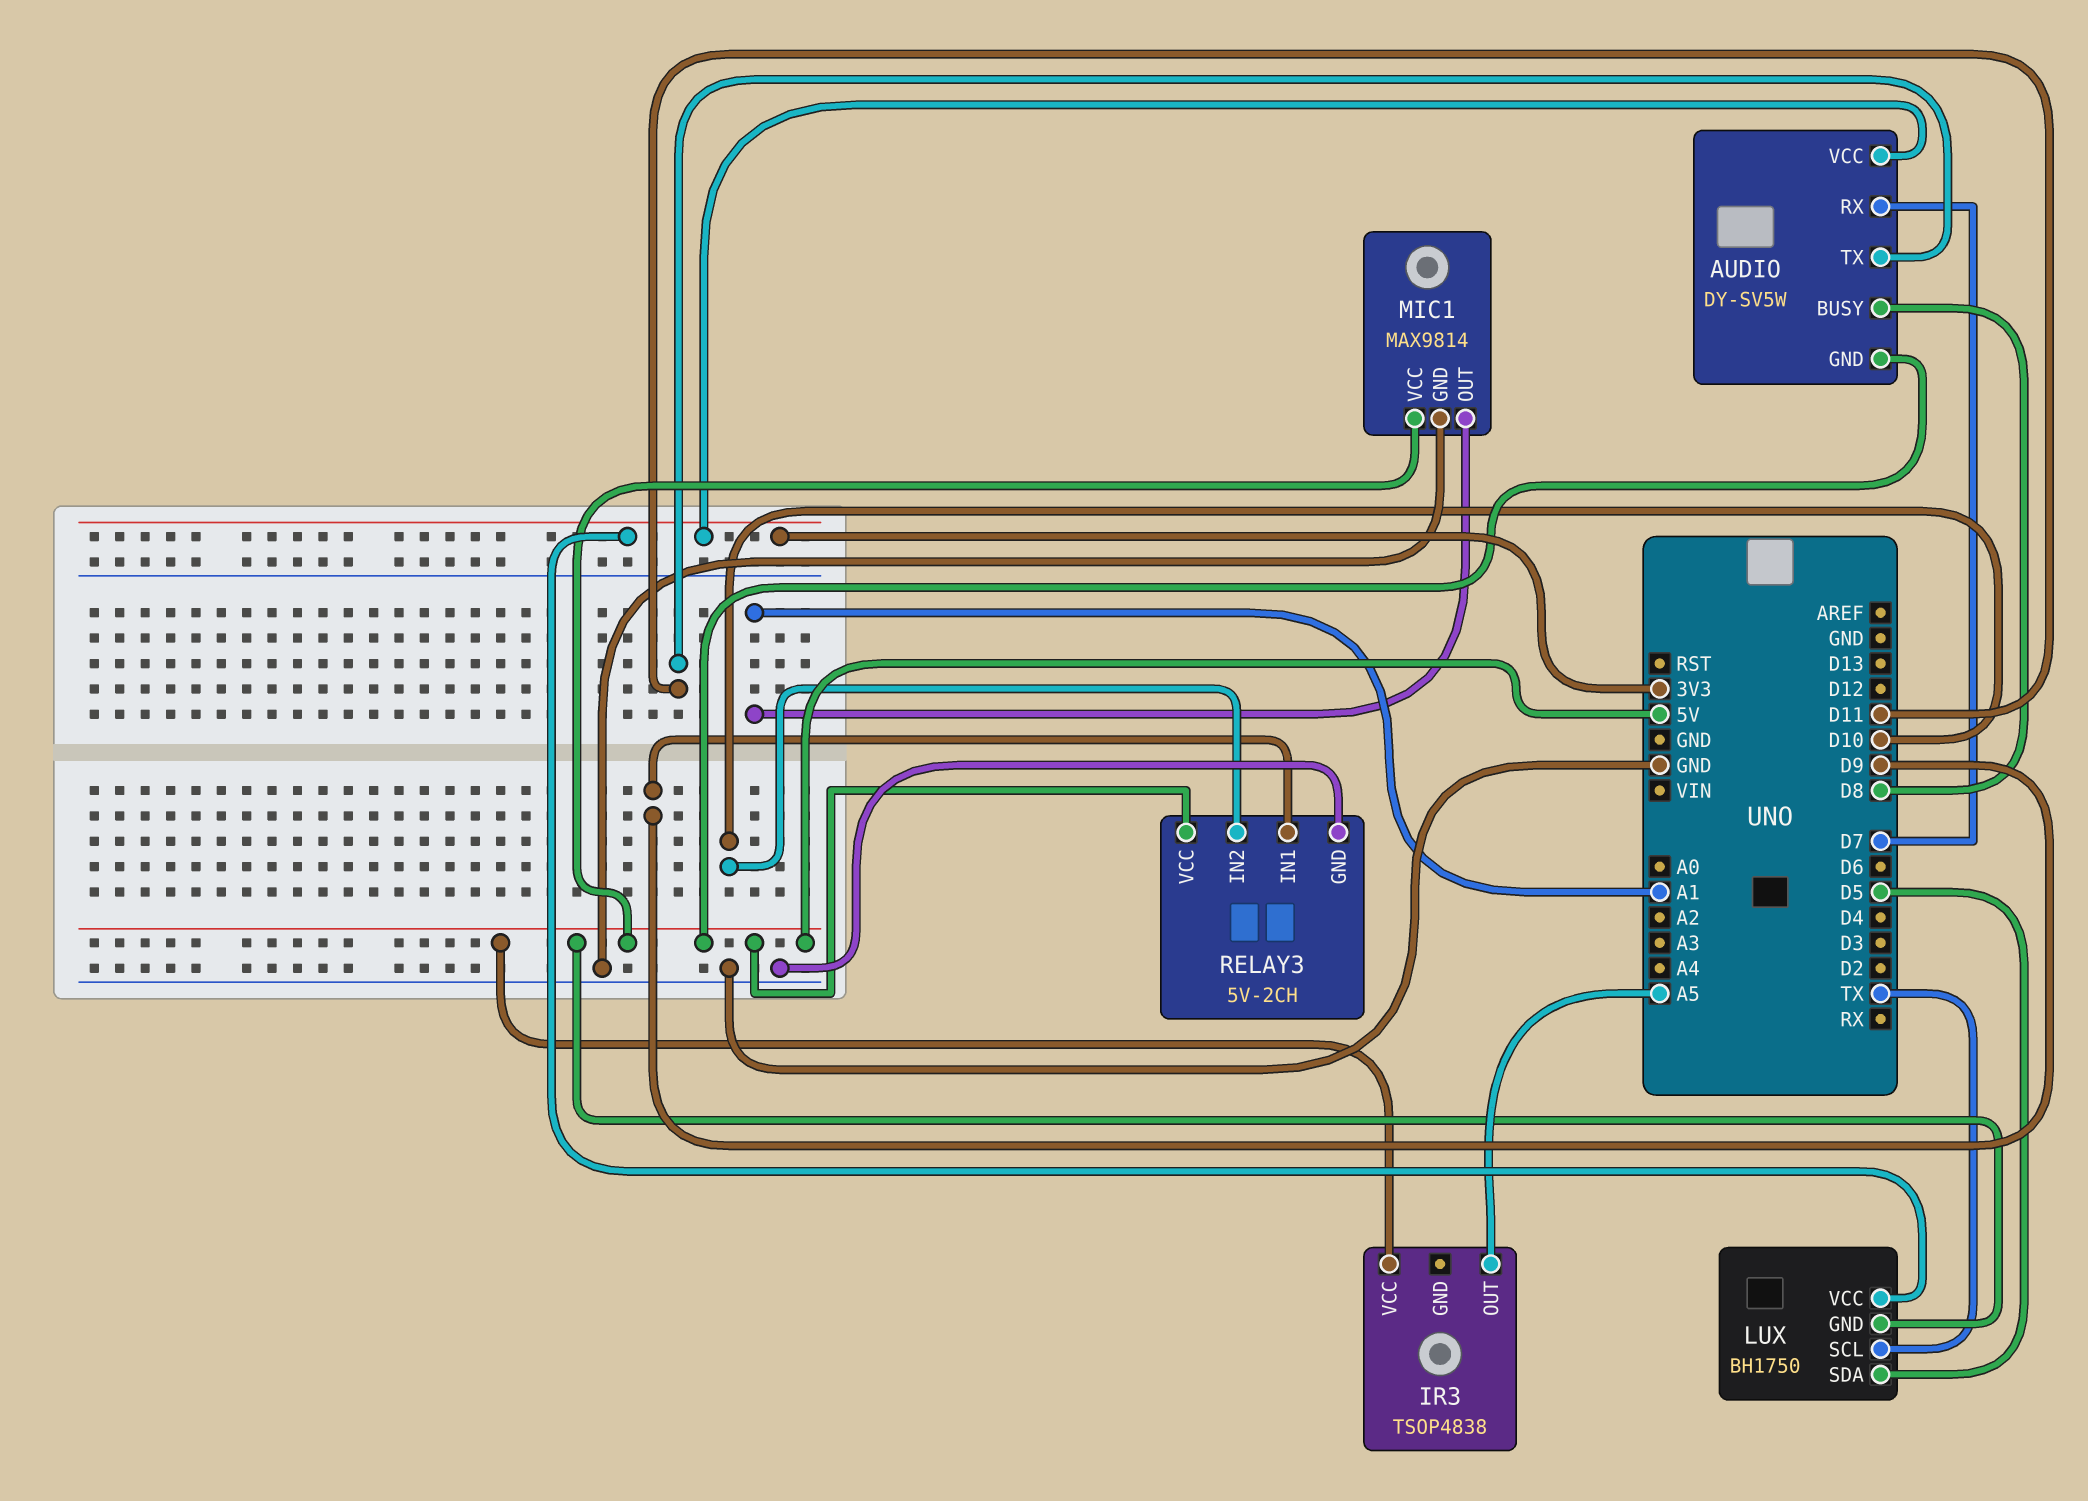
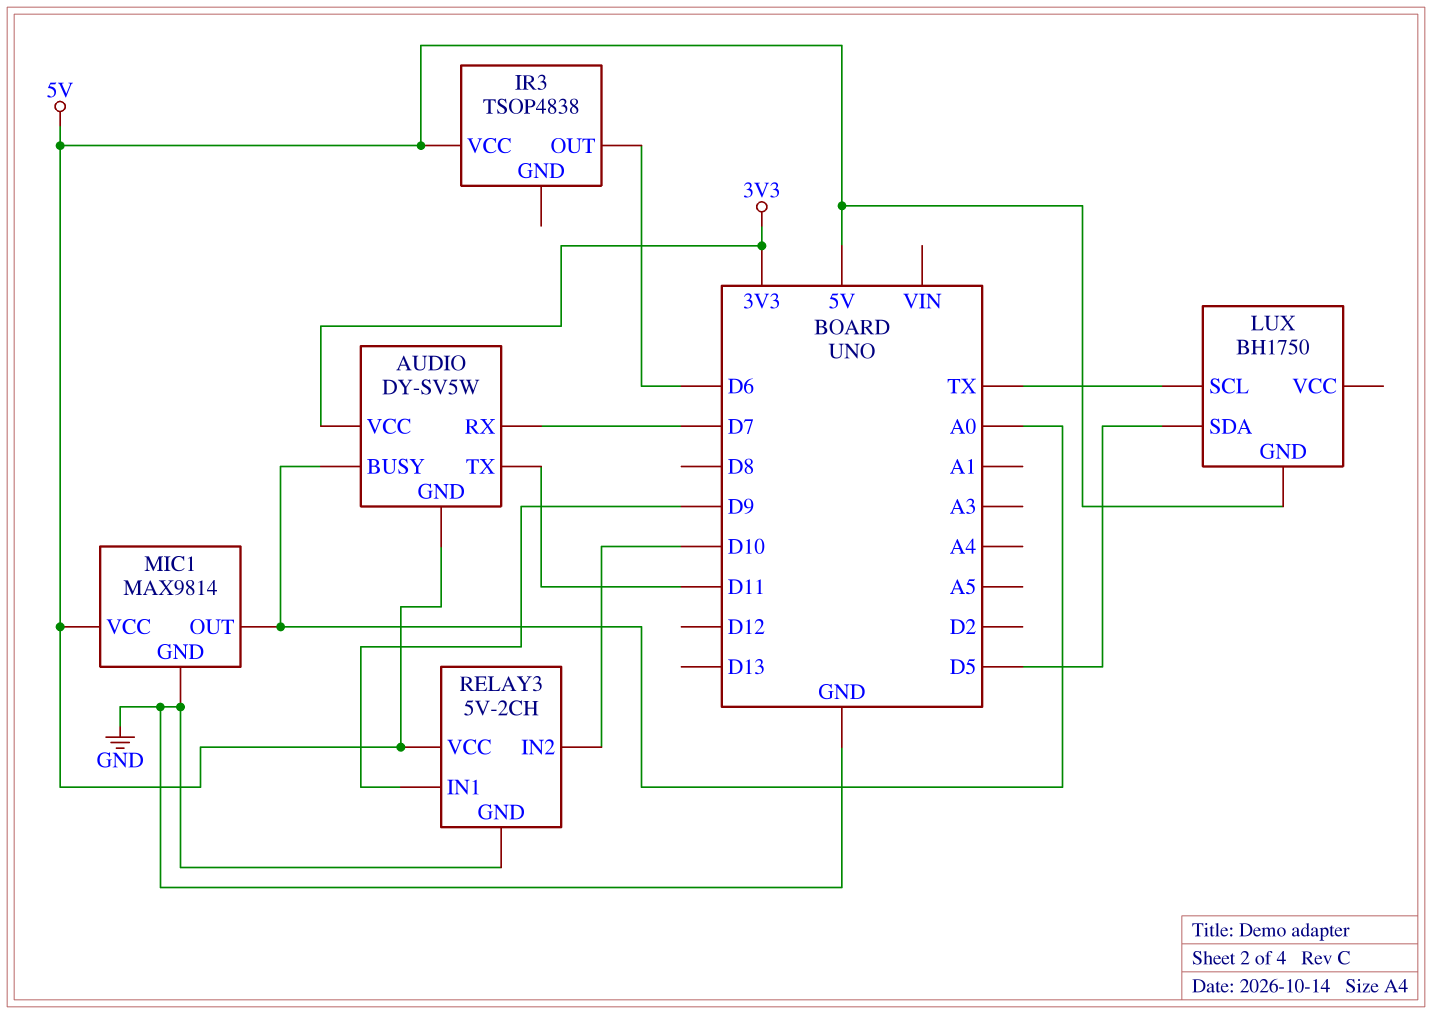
AUDIO pin BUSY: D8 -> A0
IR3 pin OUT: A5 -> D6
LUX pin VCC: 3V3 -> none
MIC1 pin OUT: A1 -> A0

